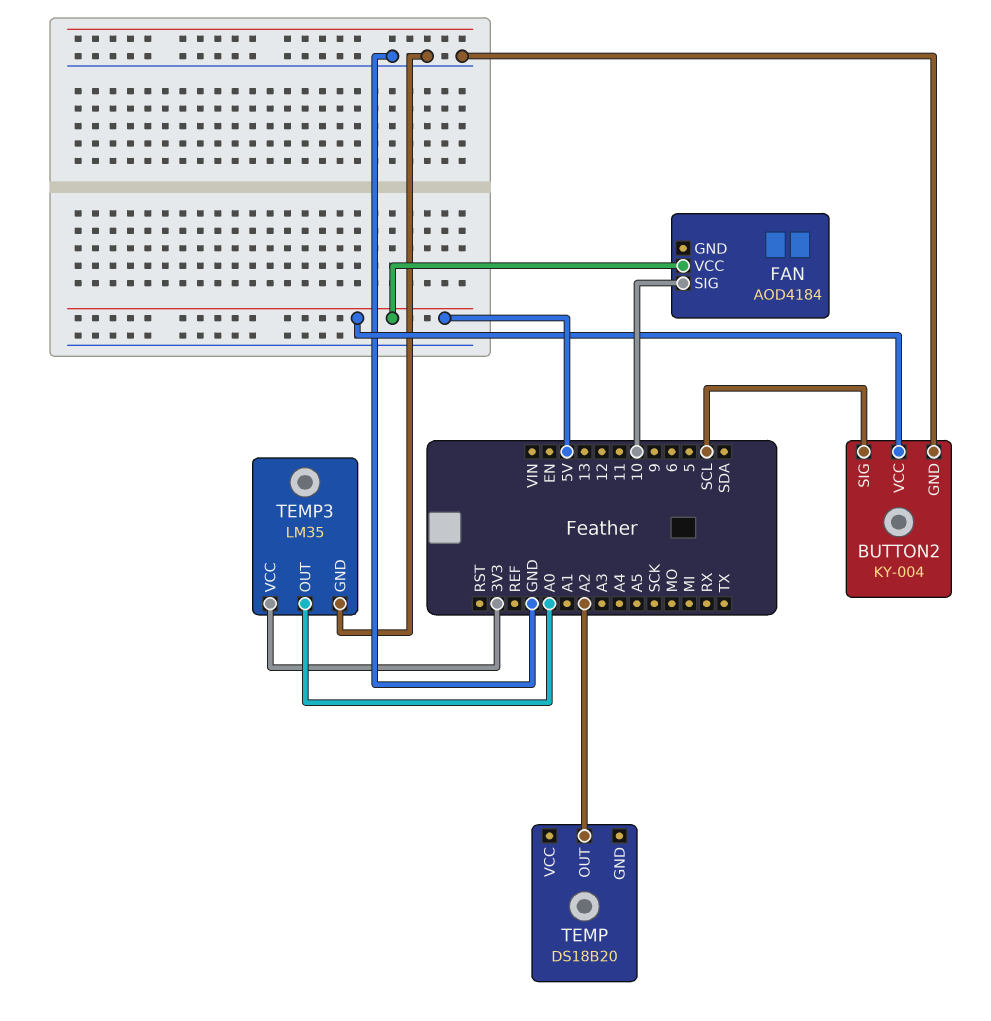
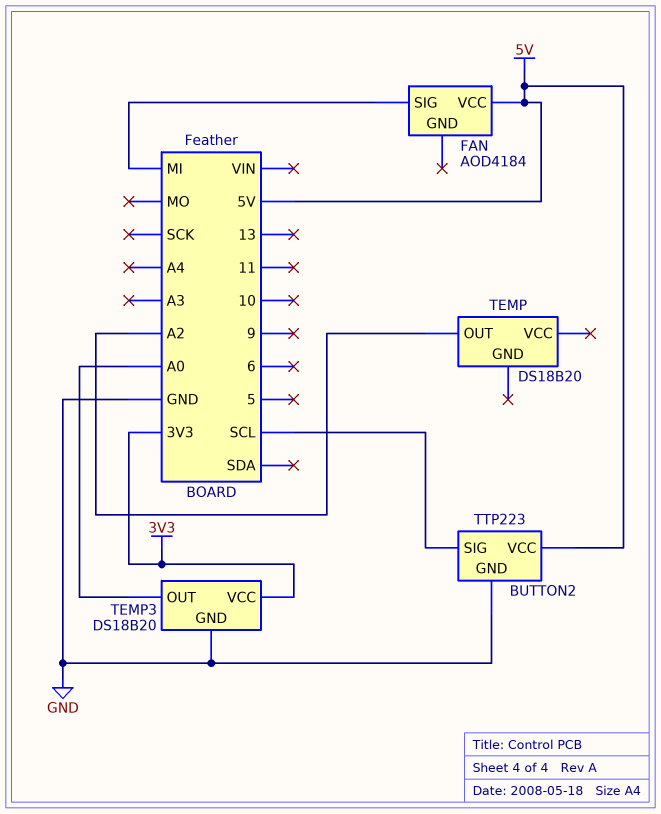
BUTTON2: KY-004 -> TTP223
FAN pin SIG: 10 -> MI
TEMP3: LM35 -> DS18B20

